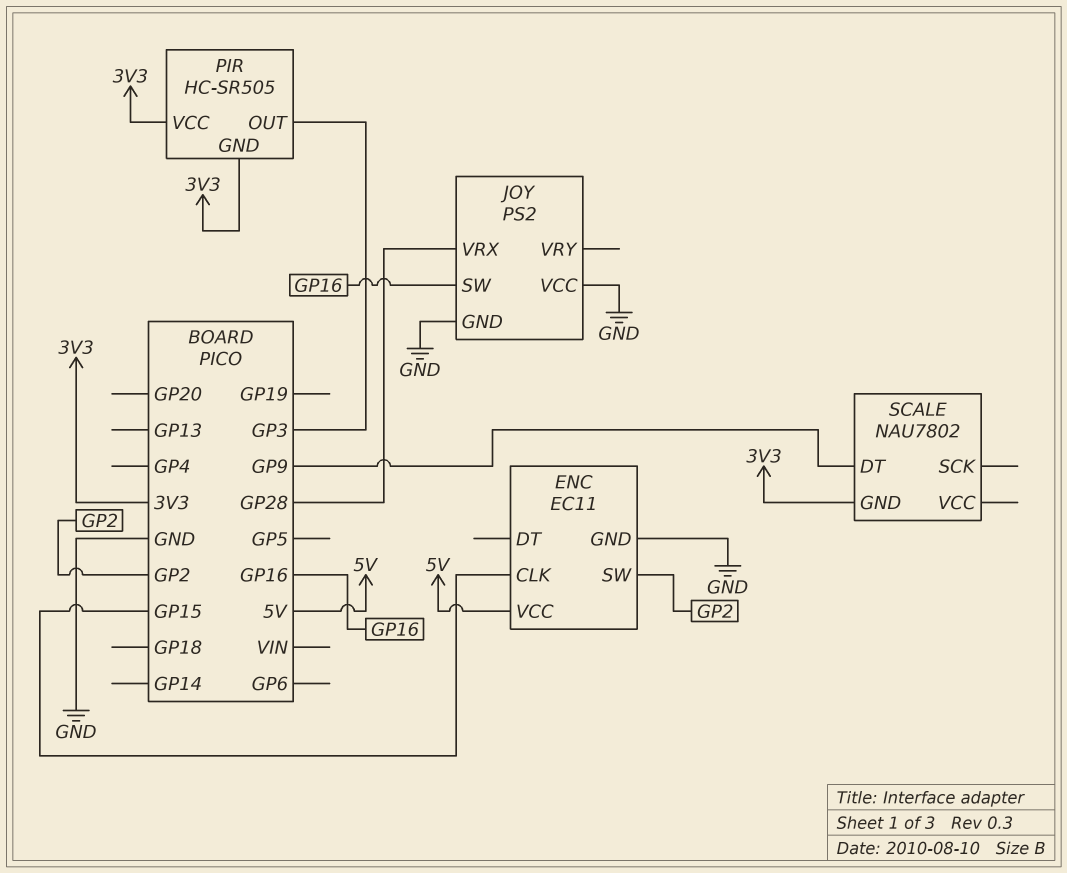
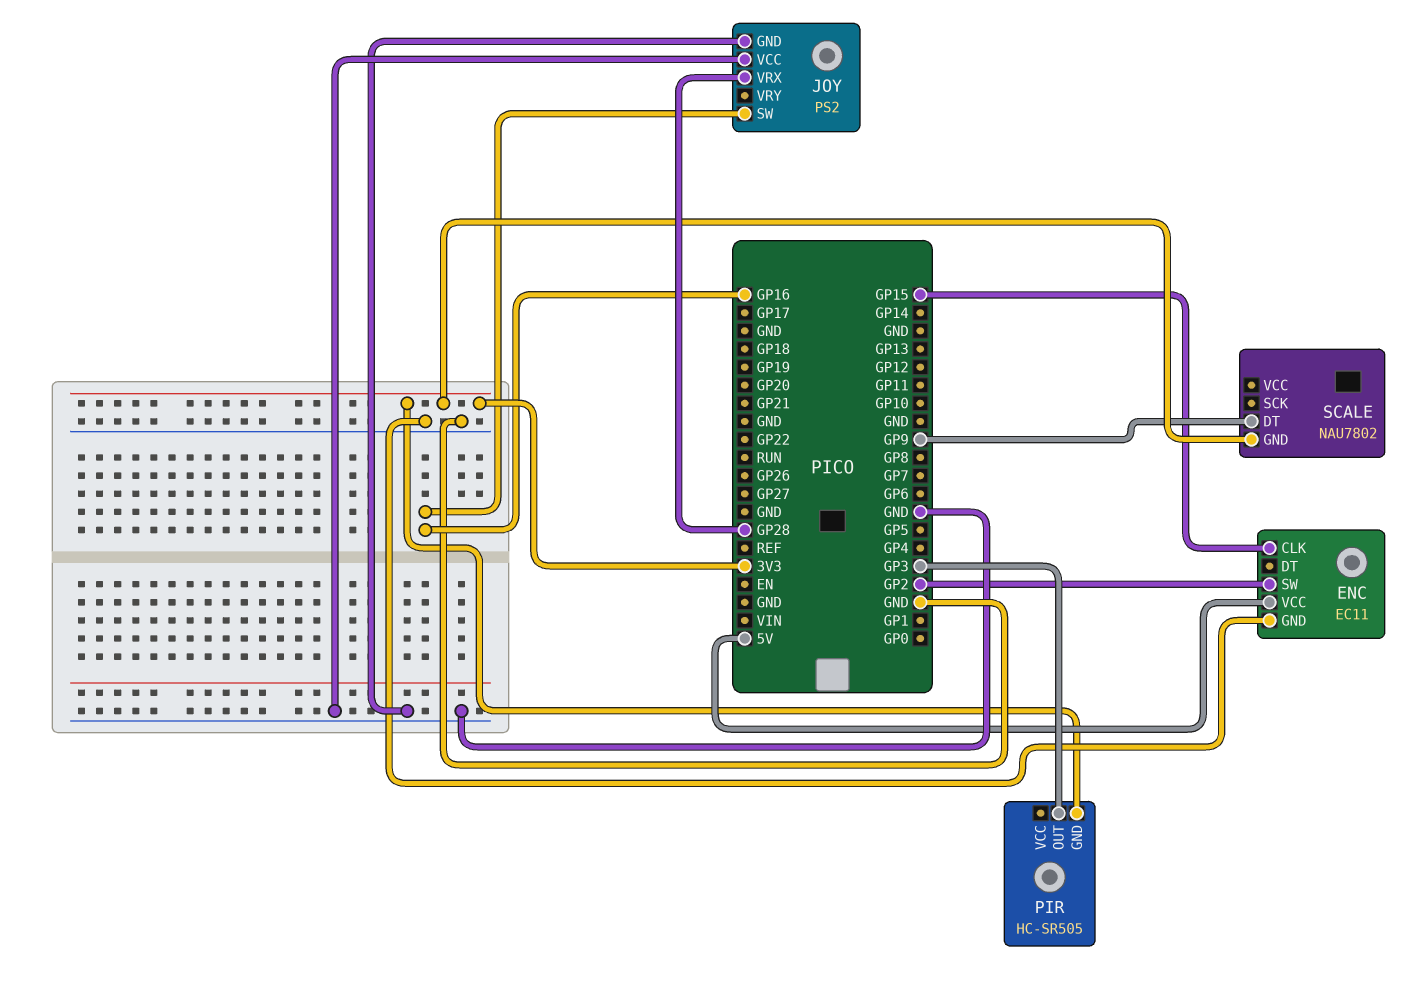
PIR pin VCC: 3V3 -> none

